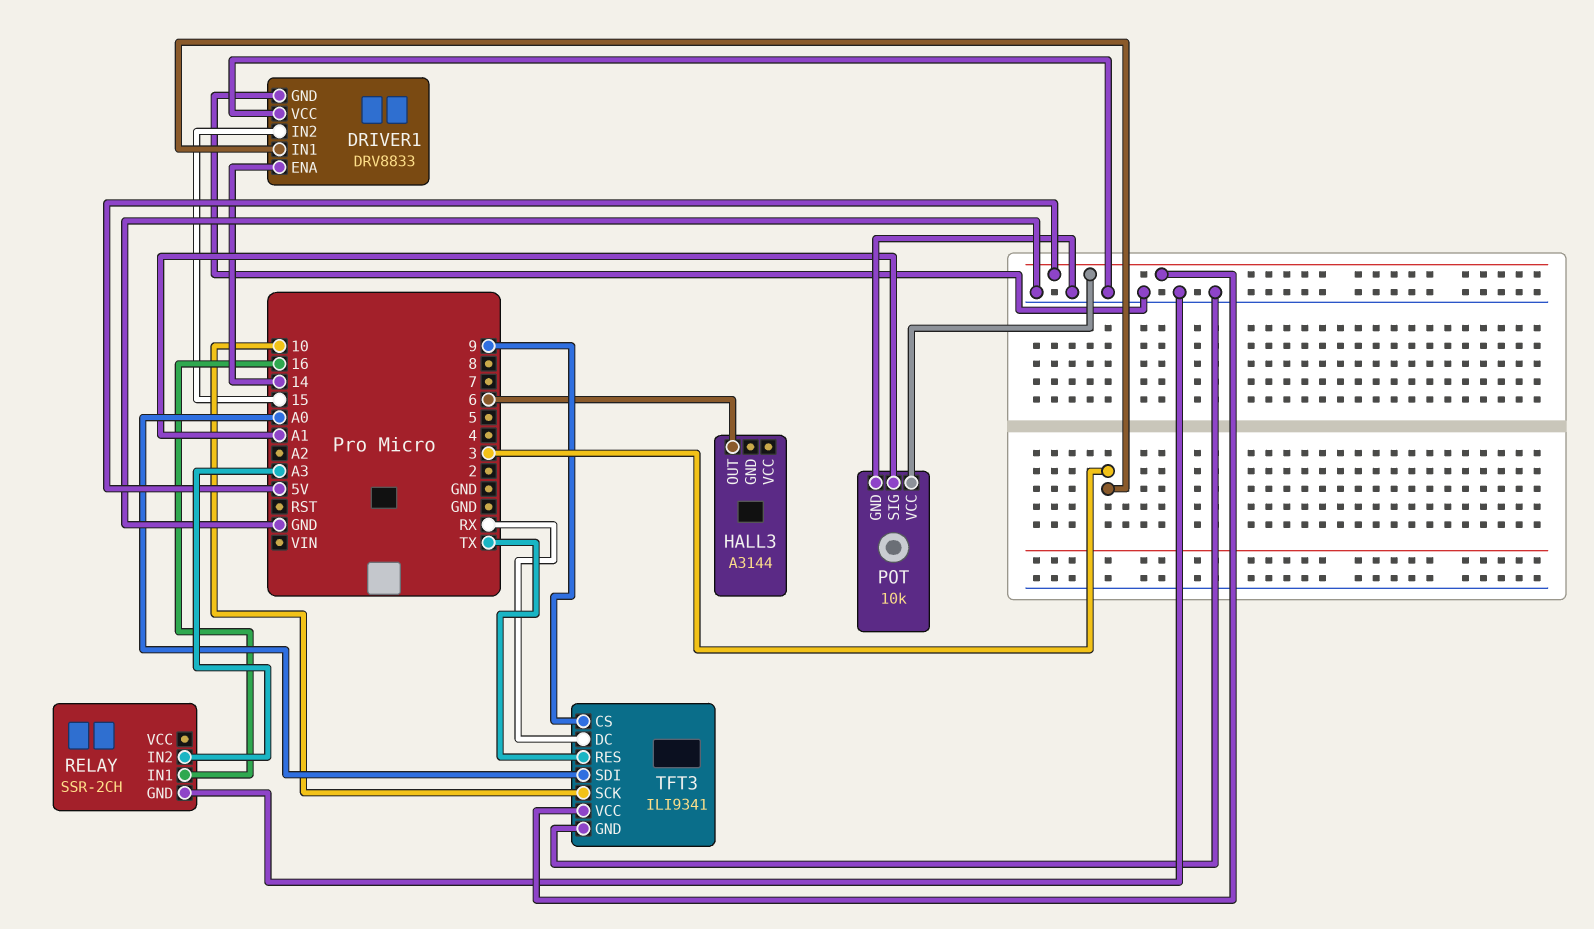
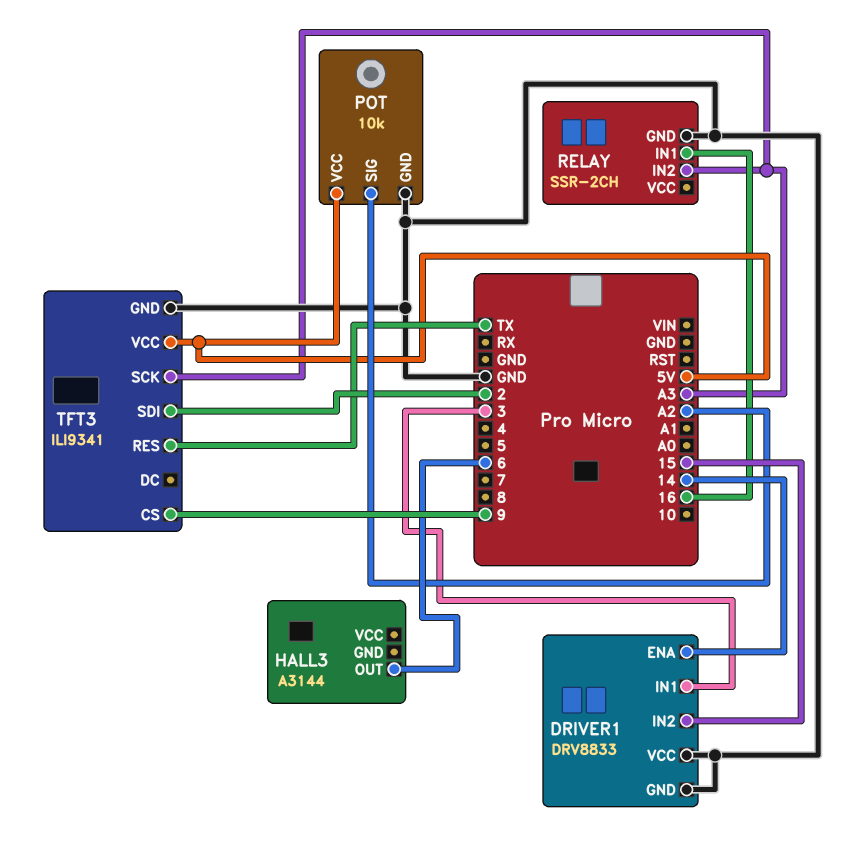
POT pin SIG: A1 -> A2
TFT3 pin DC: RX -> none
TFT3 pin SCK: 10 -> A3
TFT3 pin SDI: A0 -> 2

